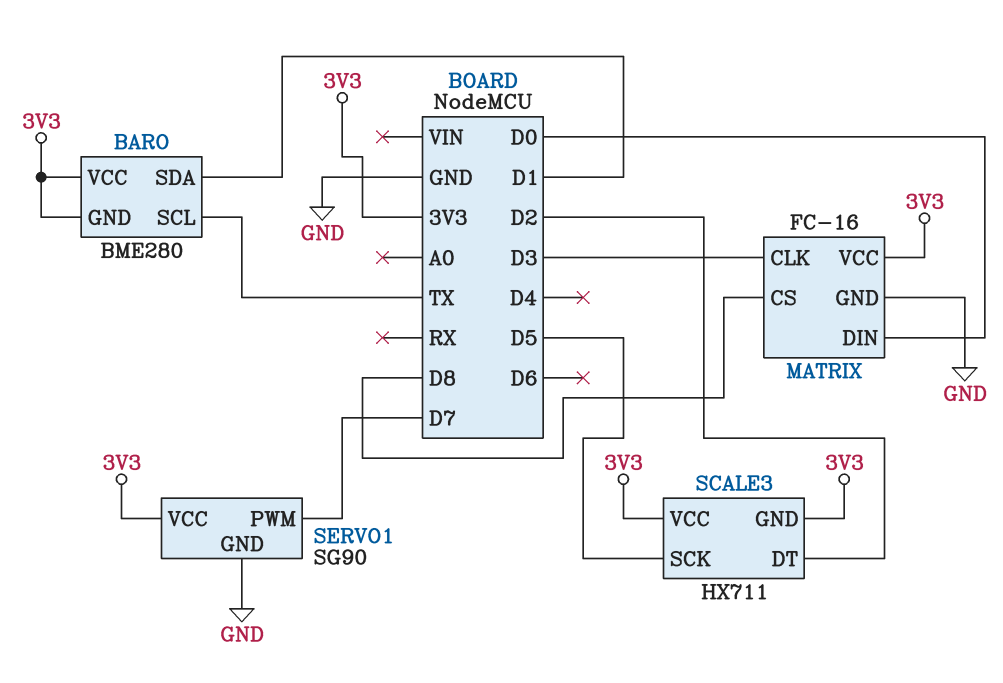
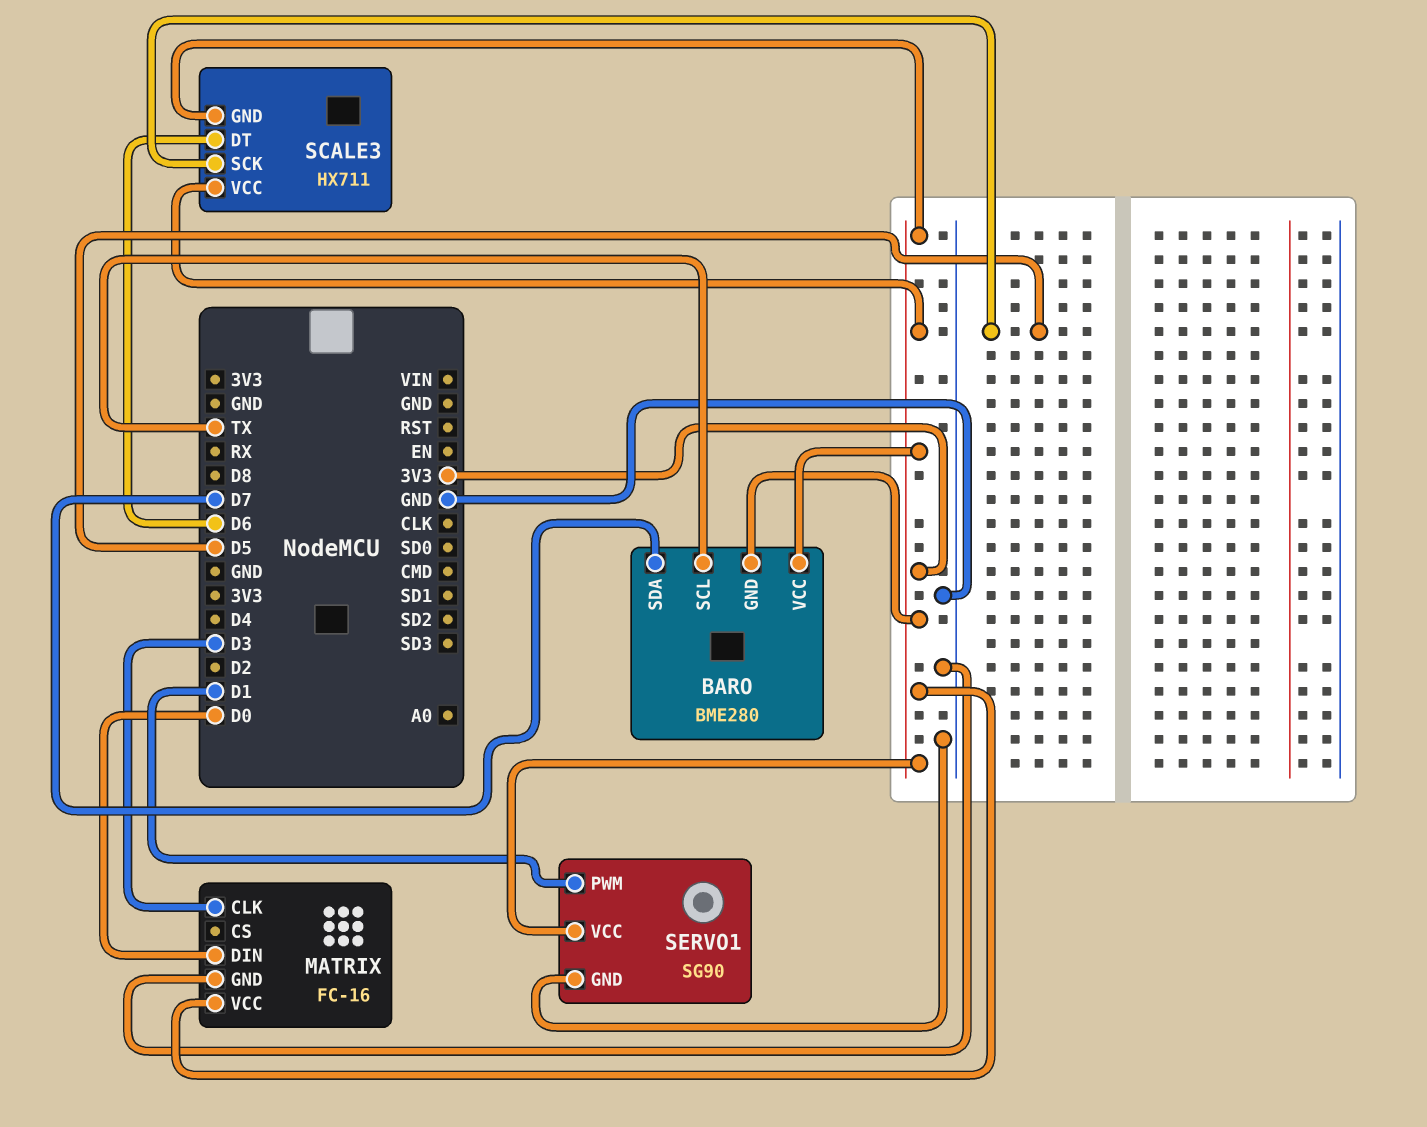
BARO pin SDA: D1 -> D7
MATRIX pin CS: D8 -> none
SCALE3 pin DT: D2 -> D6
SERVO1 pin PWM: D7 -> D1

